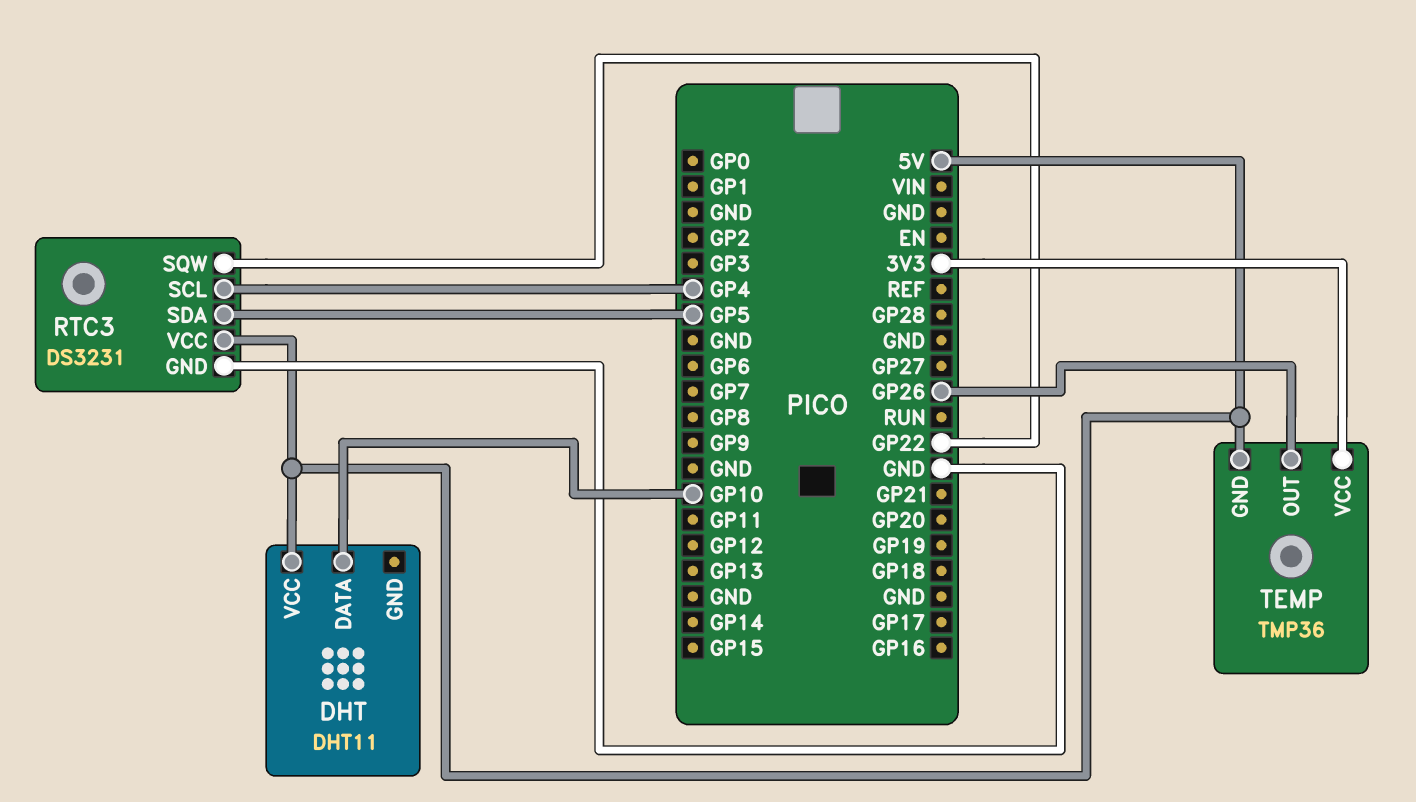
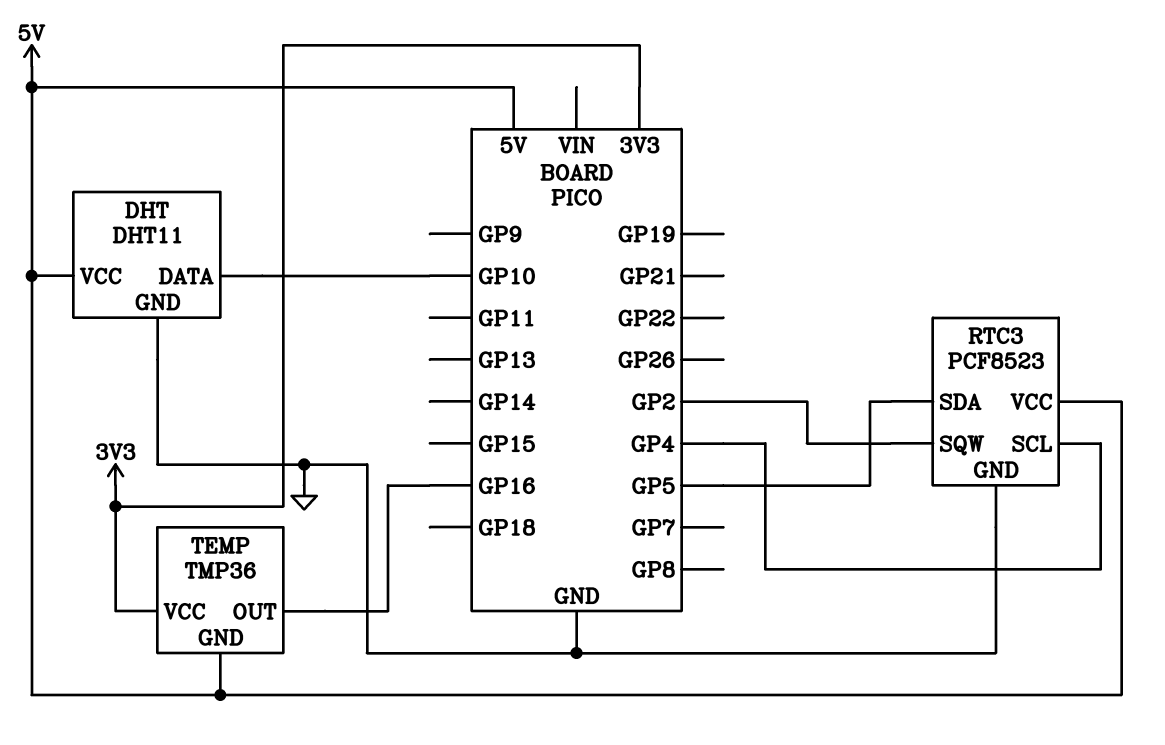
DHT pin GND: none -> GND
RTC3: DS3231 -> PCF8523
RTC3 pin SQW: GP22 -> GP2
TEMP pin OUT: GP26 -> GP16

